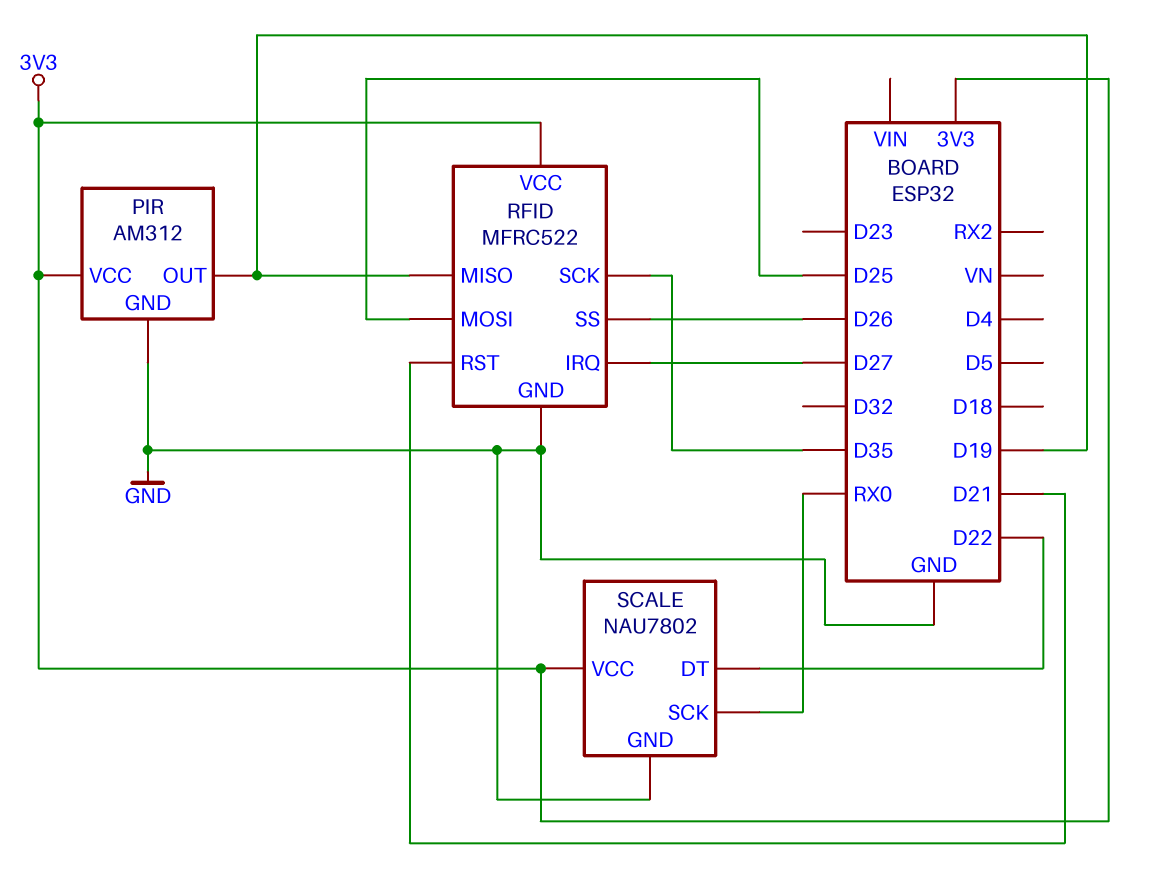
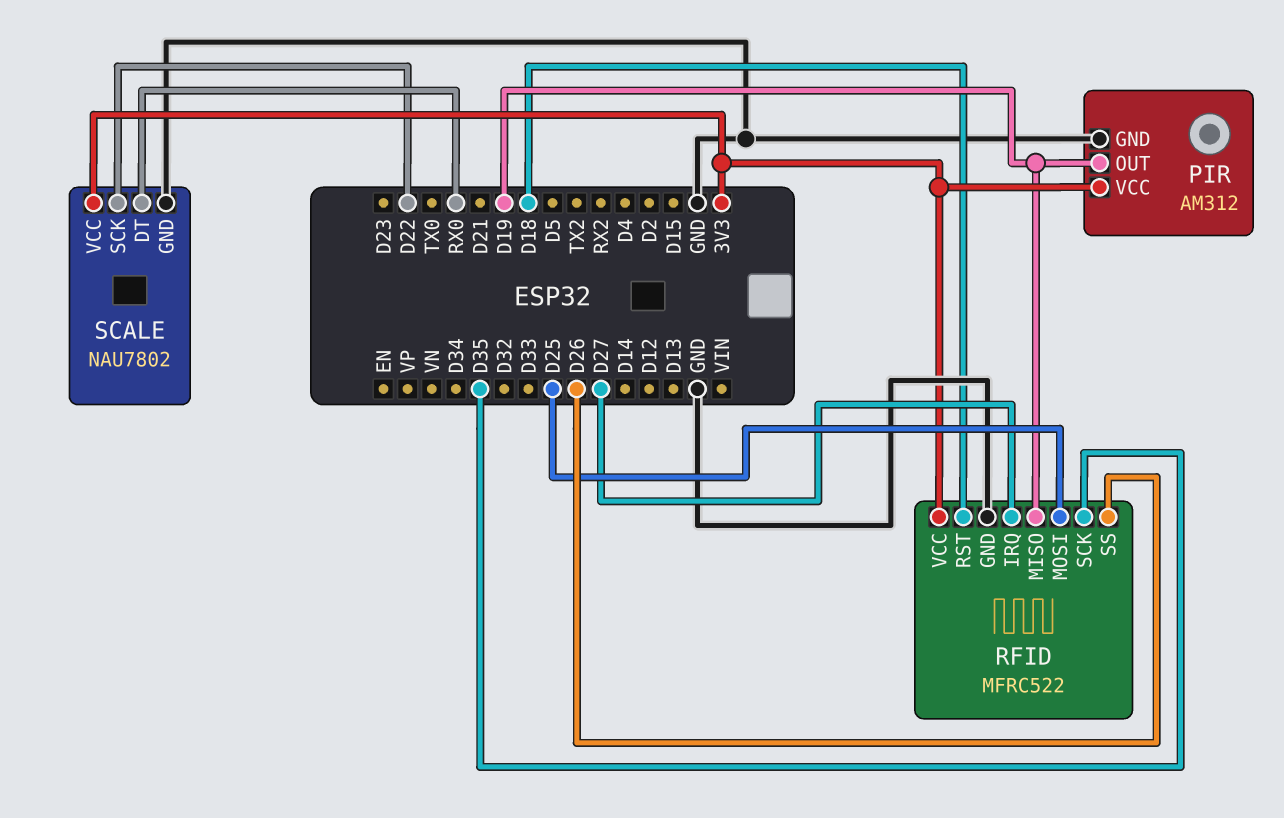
RFID pin RST: D21 -> D18
SCALE pin DT: D22 -> RX0
SCALE pin SCK: RX0 -> D22

